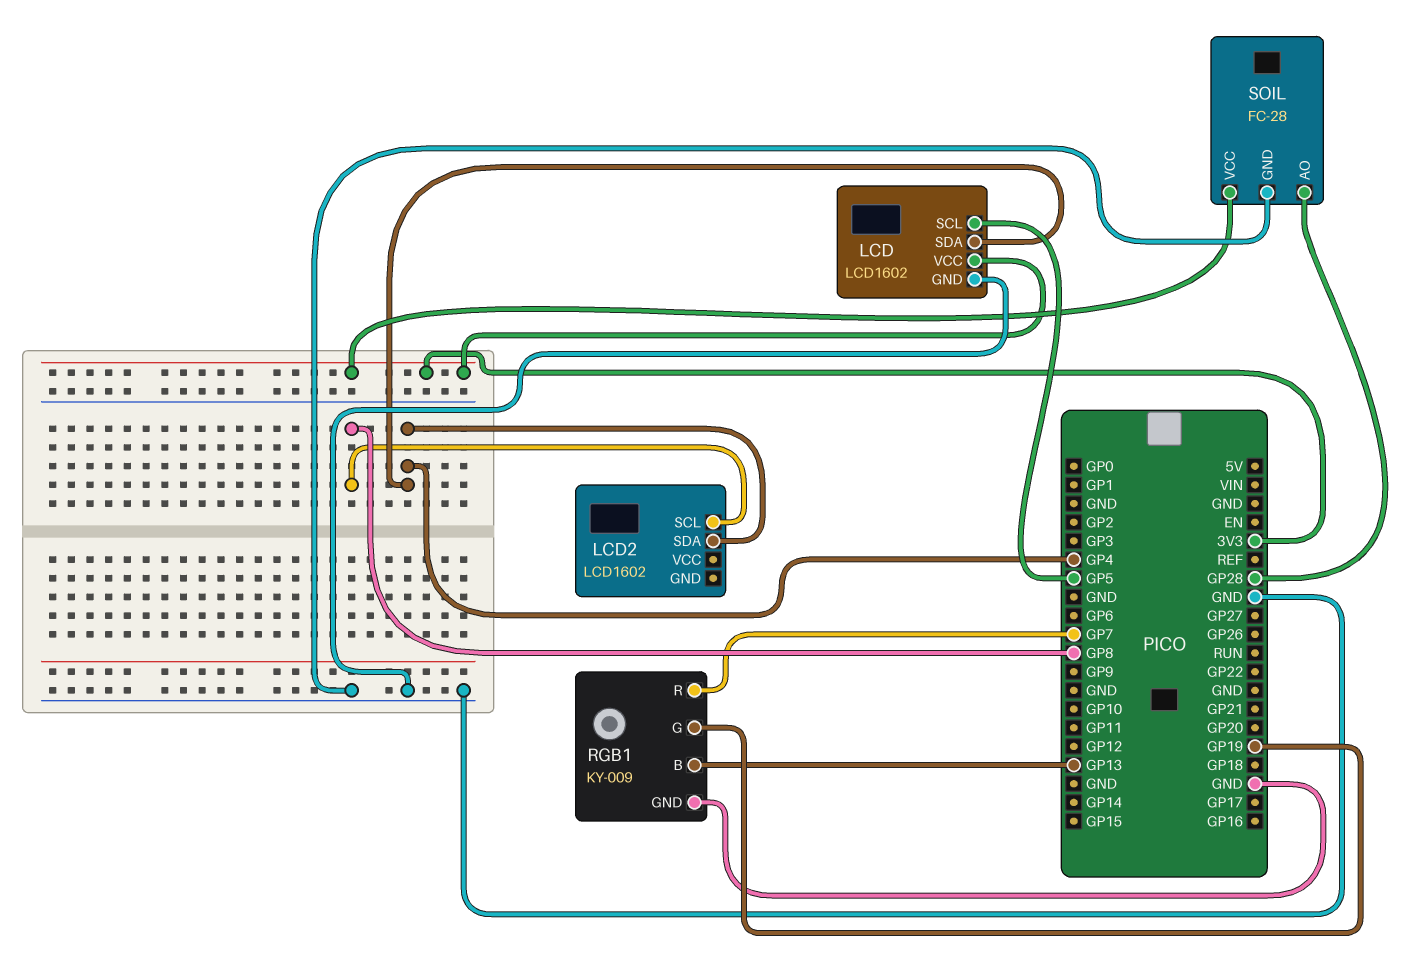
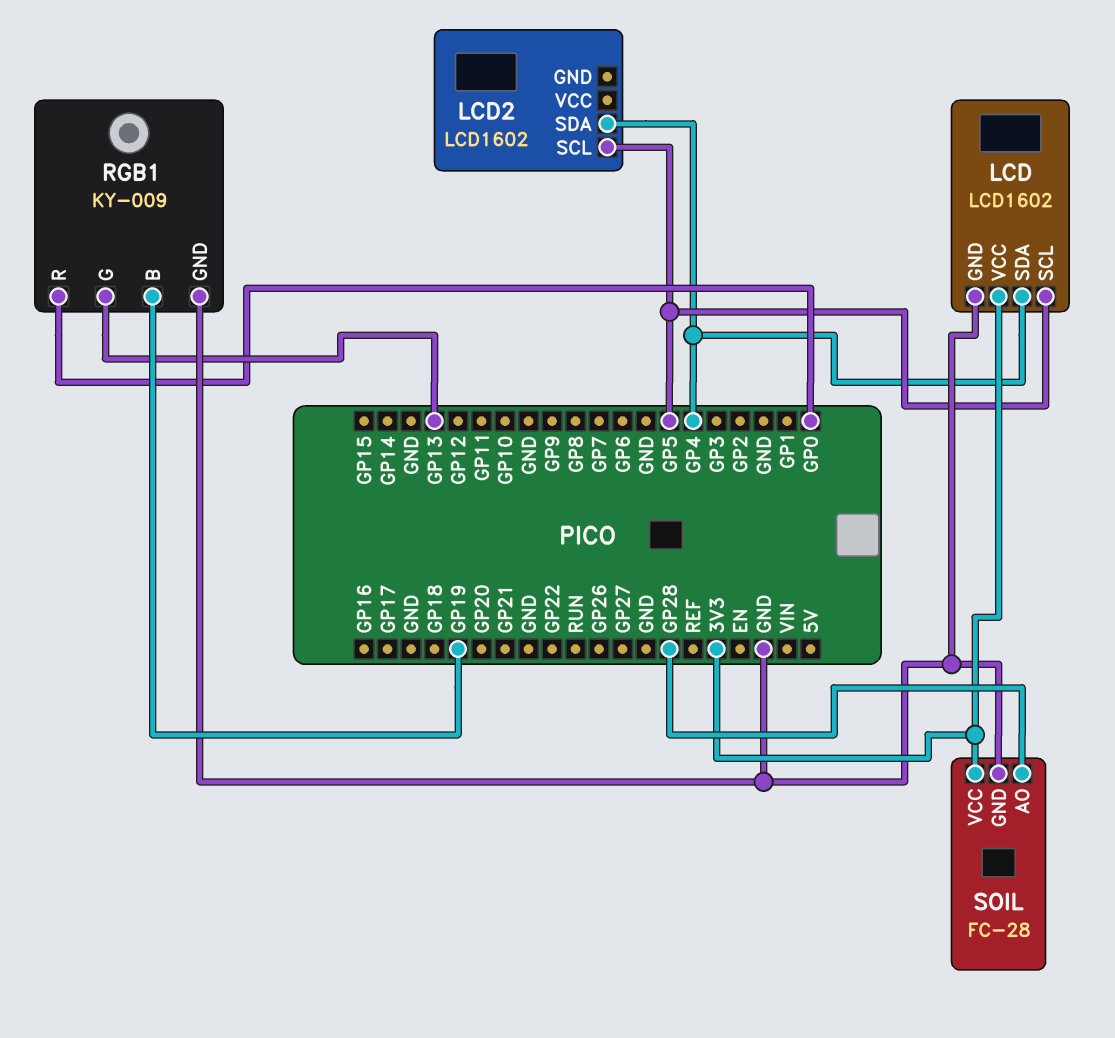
LCD2 pin SCL: GP8 -> GP5
RGB1 pin B: GP13 -> GP19
RGB1 pin G: GP19 -> GP13
RGB1 pin R: GP7 -> GP0

